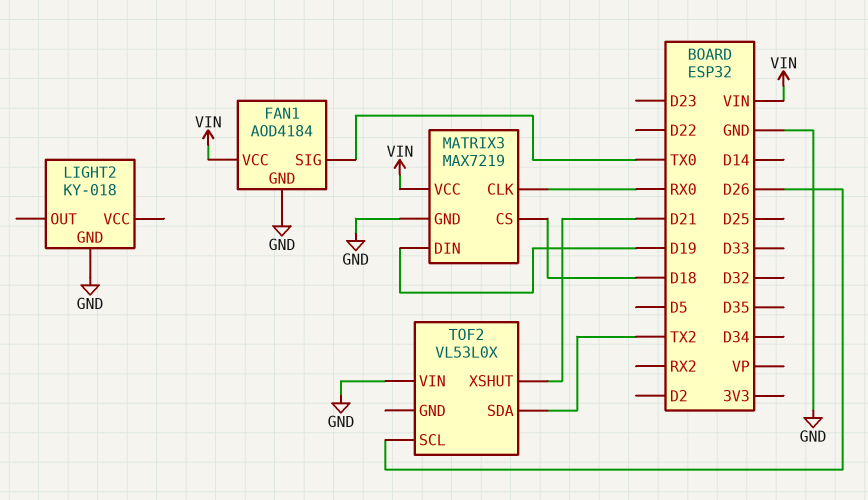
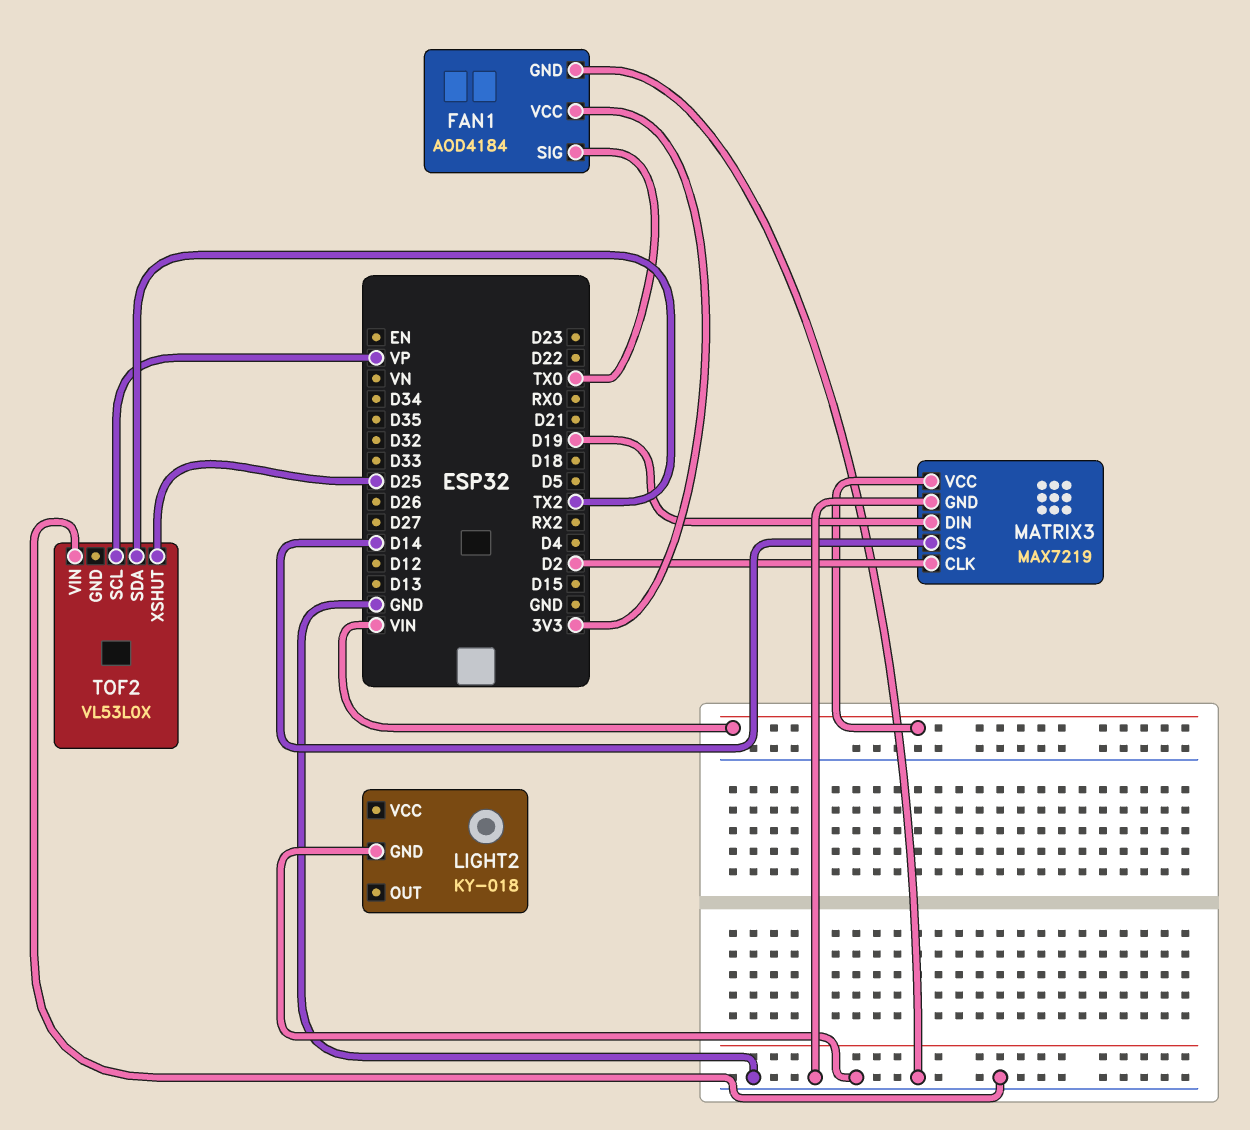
FAN1 pin VCC: VIN -> 3V3
MATRIX3 pin CLK: RX0 -> D2
MATRIX3 pin CS: D18 -> D14
TOF2 pin SCL: D26 -> VP
TOF2 pin XSHUT: D21 -> D25

